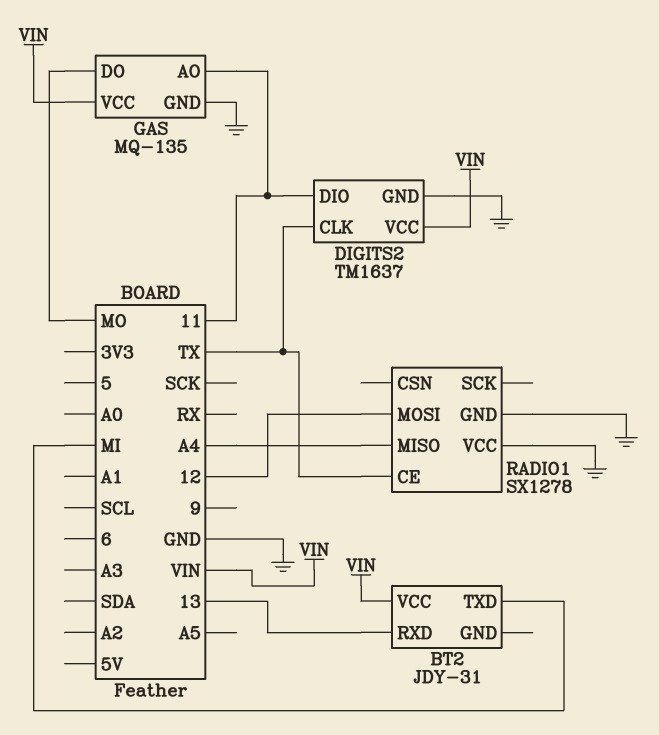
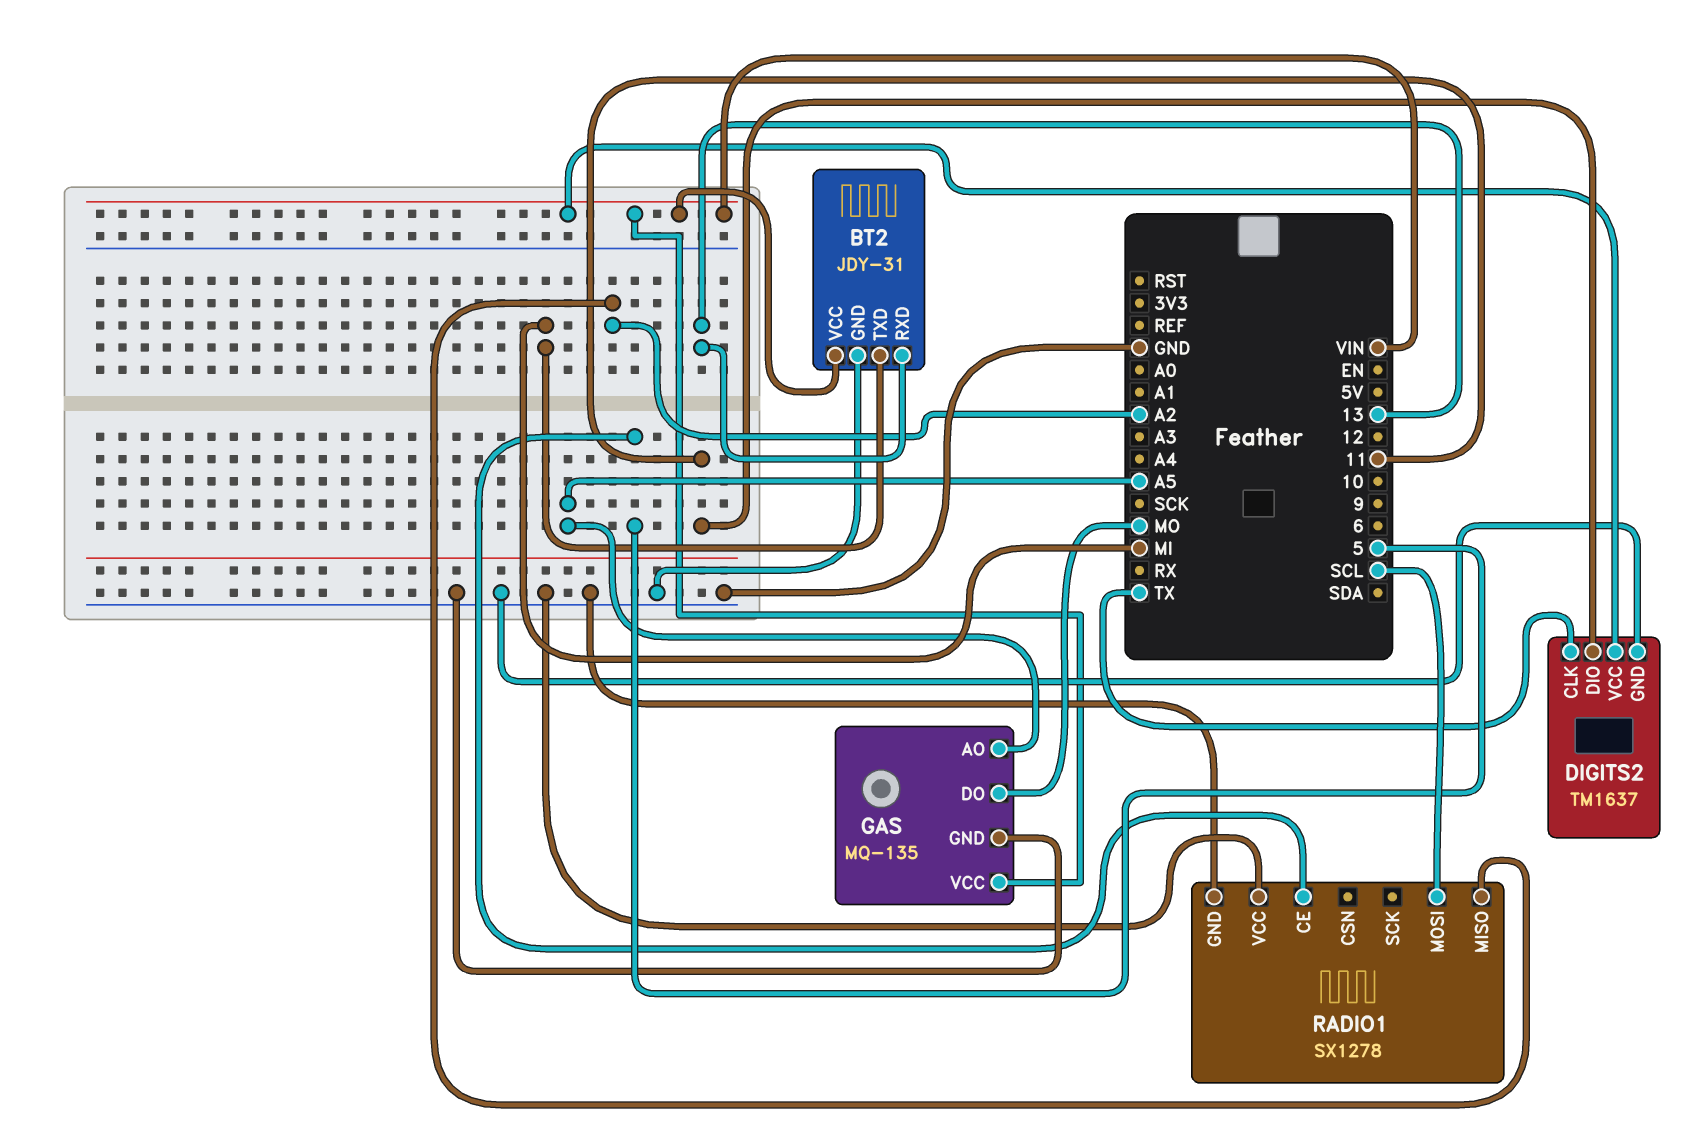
BT2 pin GND: none -> GND
GAS pin AO: 11 -> A5
RADIO1 pin CE: TX -> 5
RADIO1 pin MISO: A4 -> A2
RADIO1 pin MOSI: 12 -> SCL

